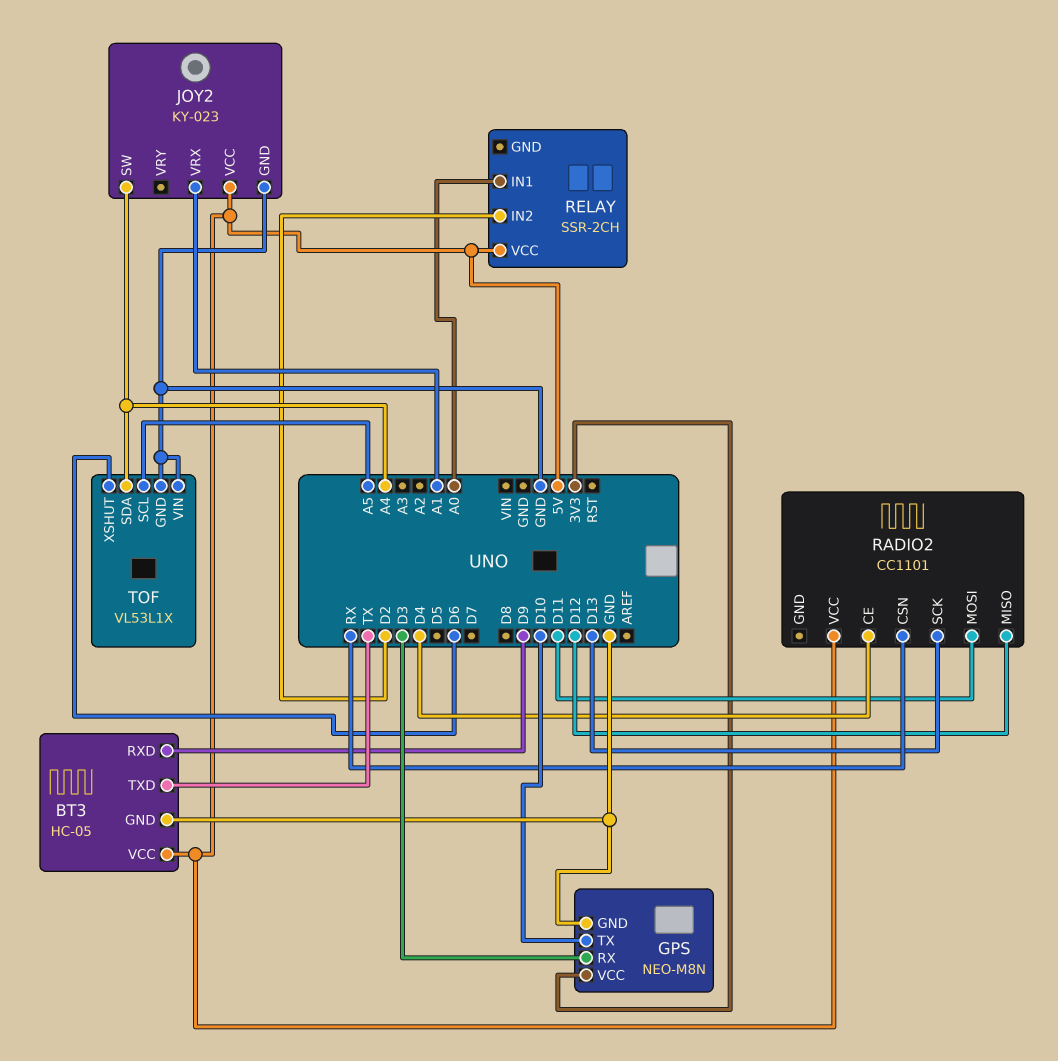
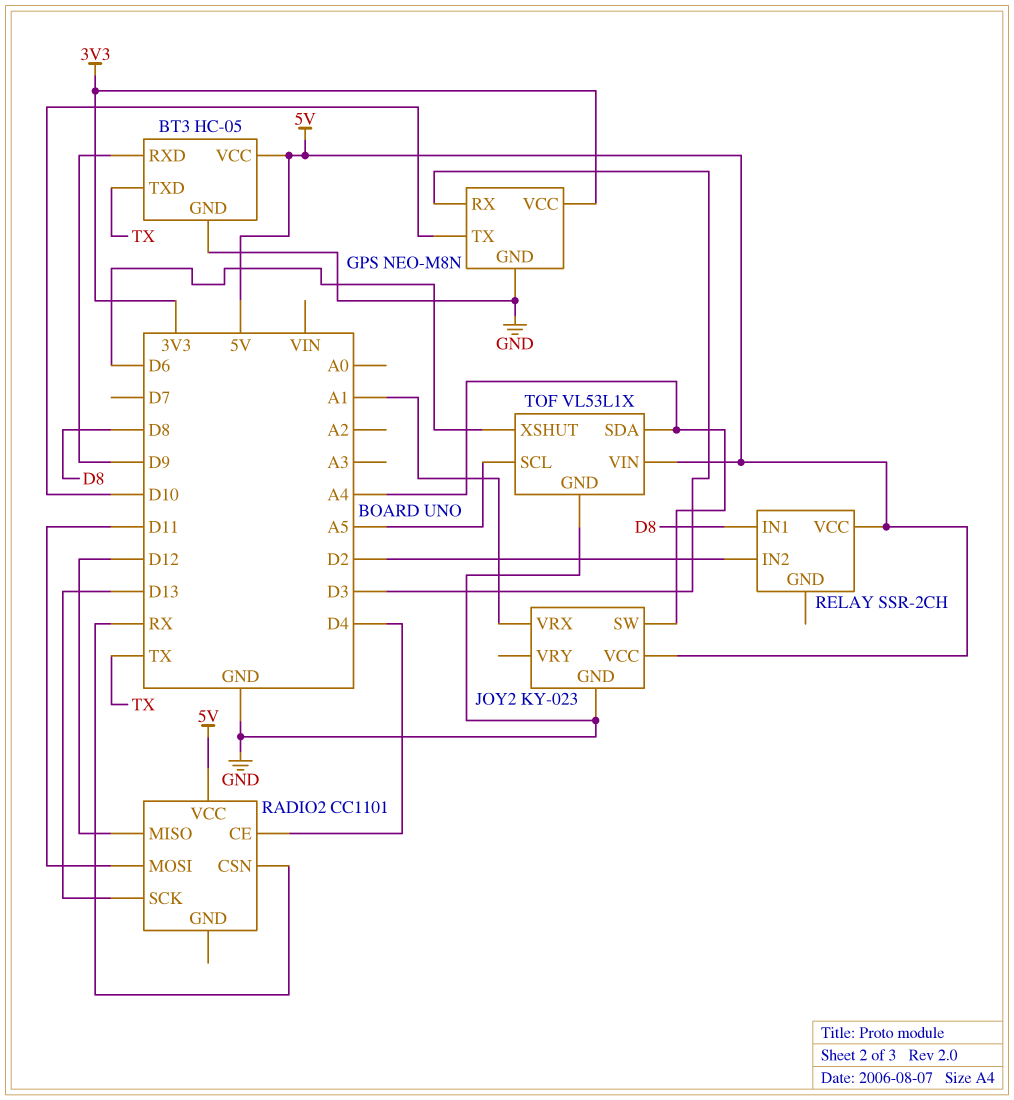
RELAY pin IN1: A0 -> D8
TOF pin VIN: GND -> 5V

